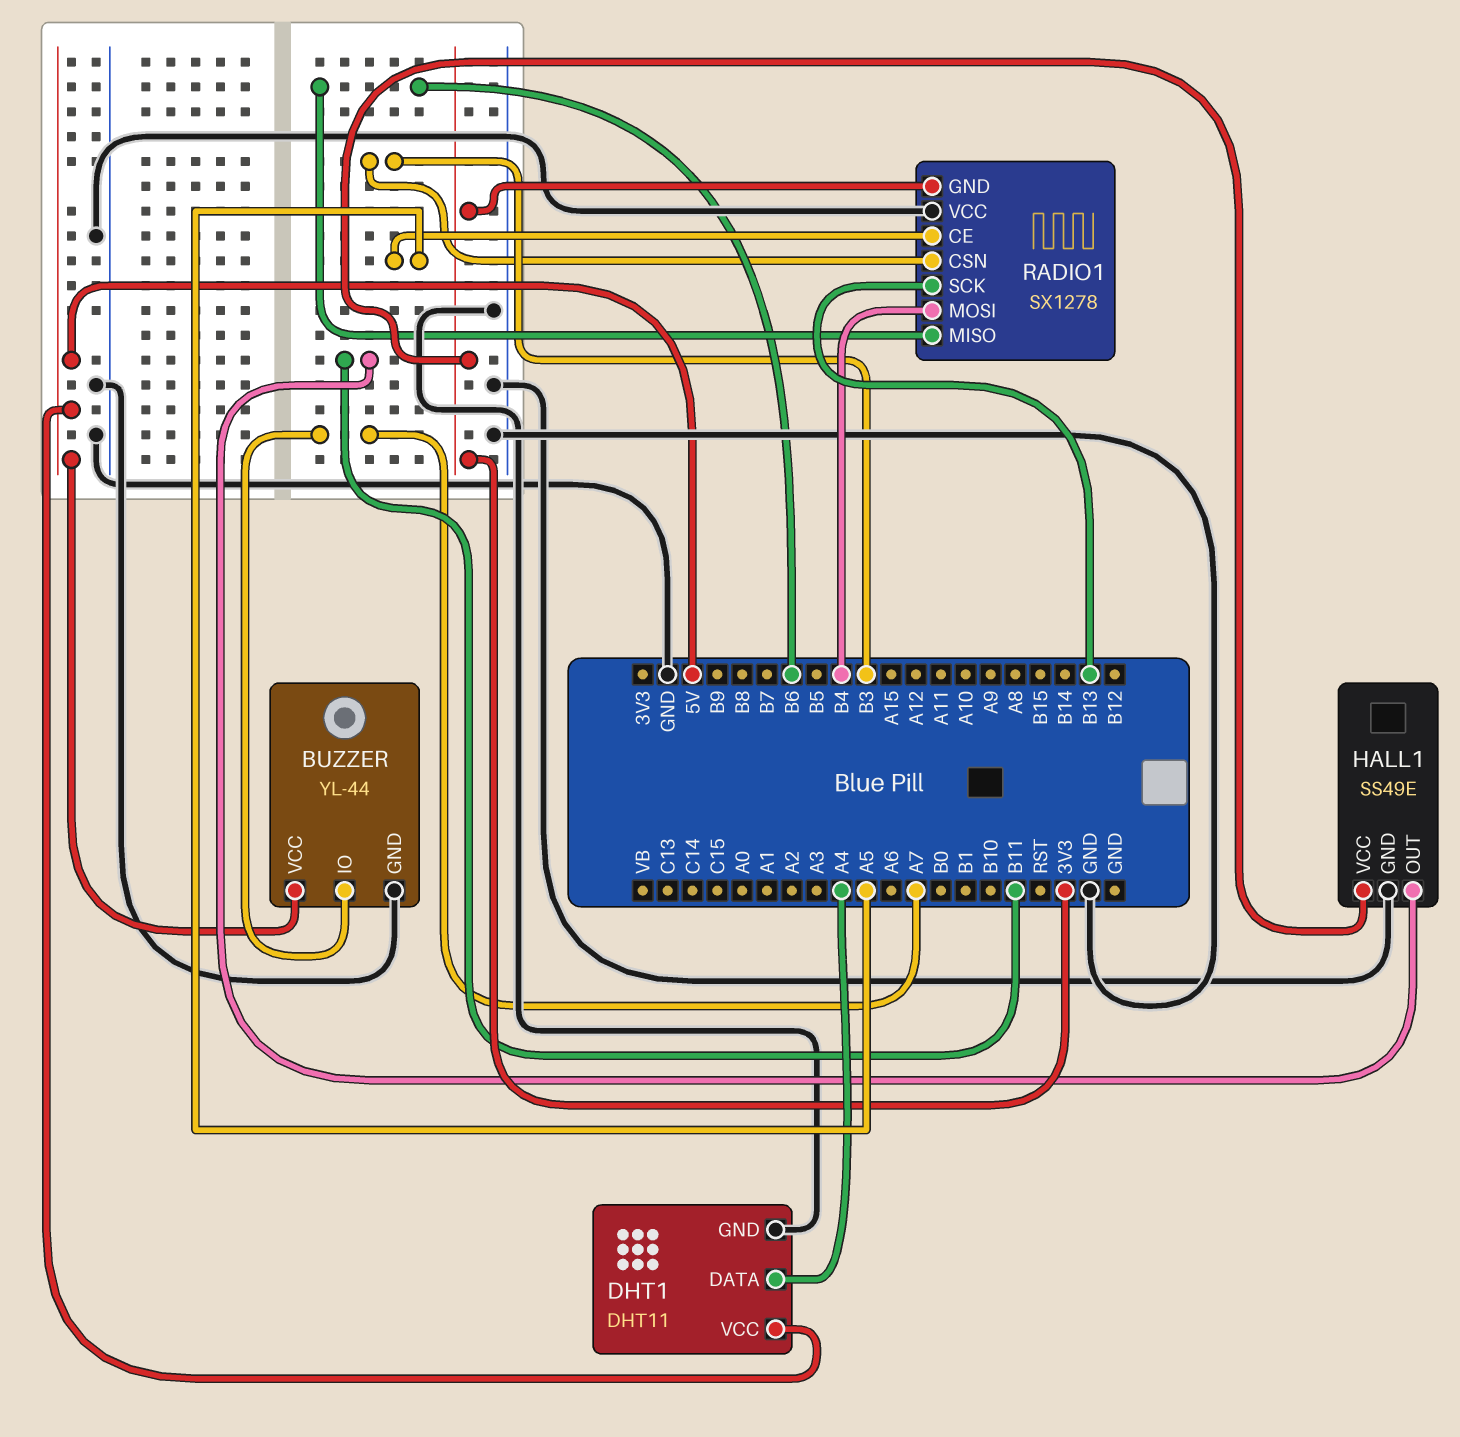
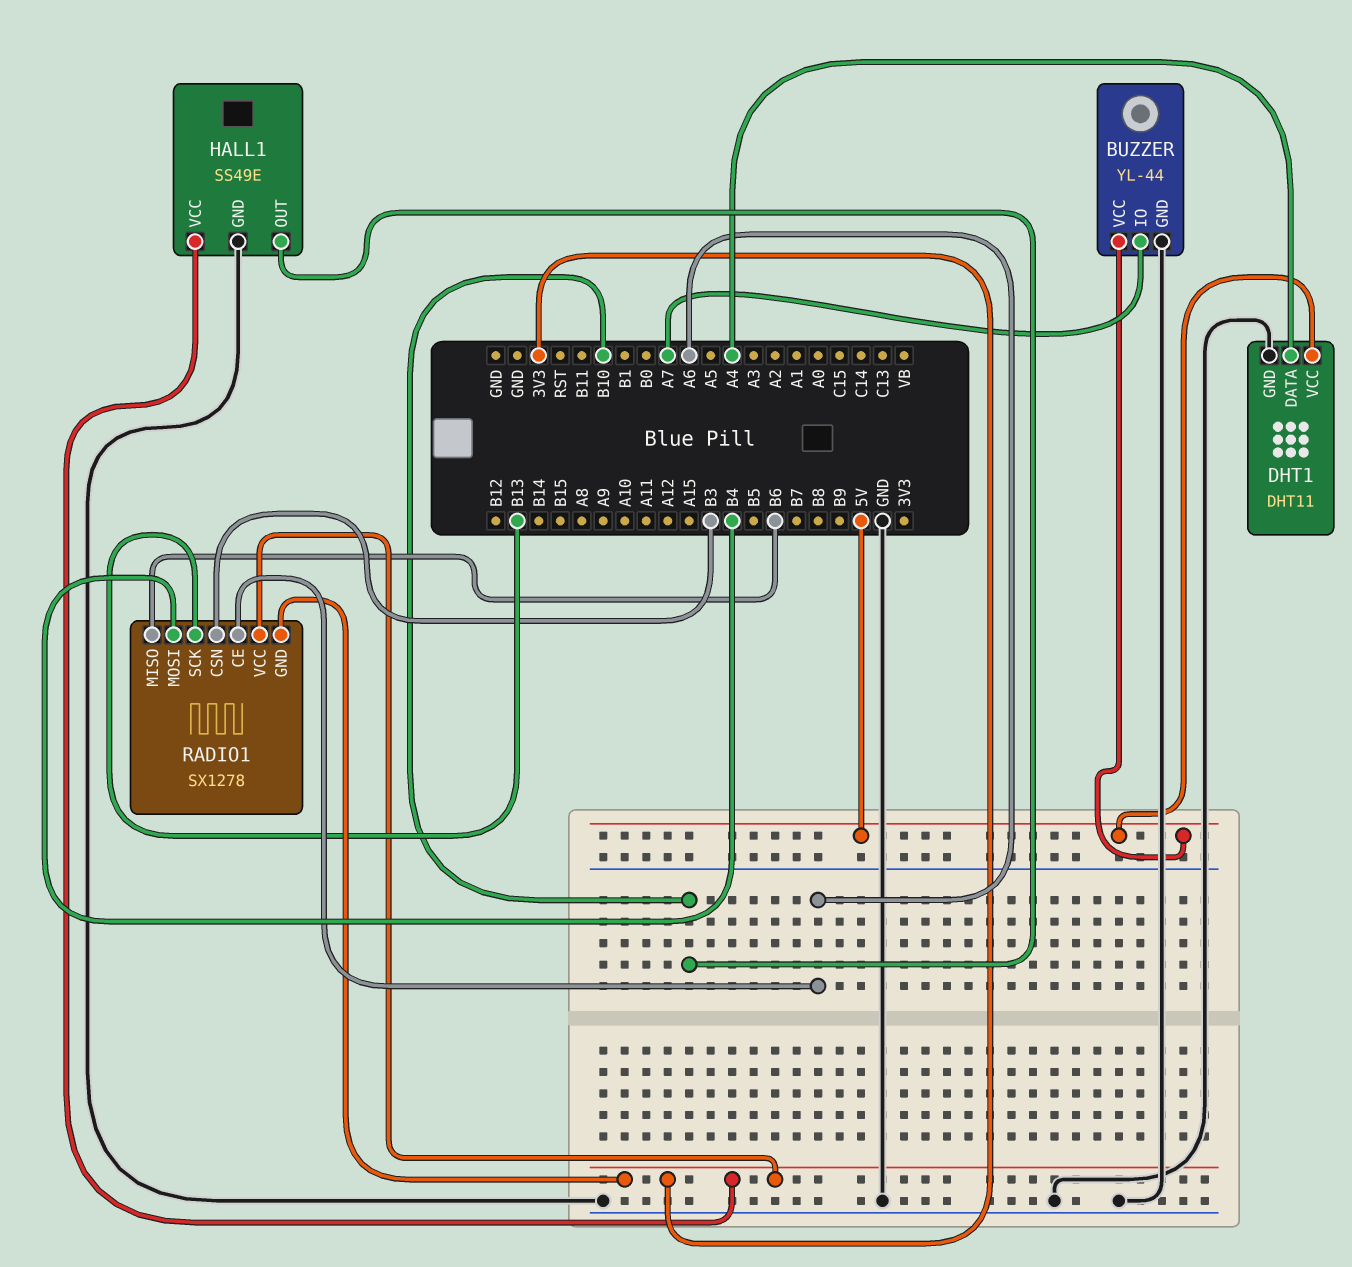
HALL1 pin OUT: B11 -> B10
RADIO1 pin CE: A5 -> A6
RADIO1 pin VCC: GND -> 3V3

